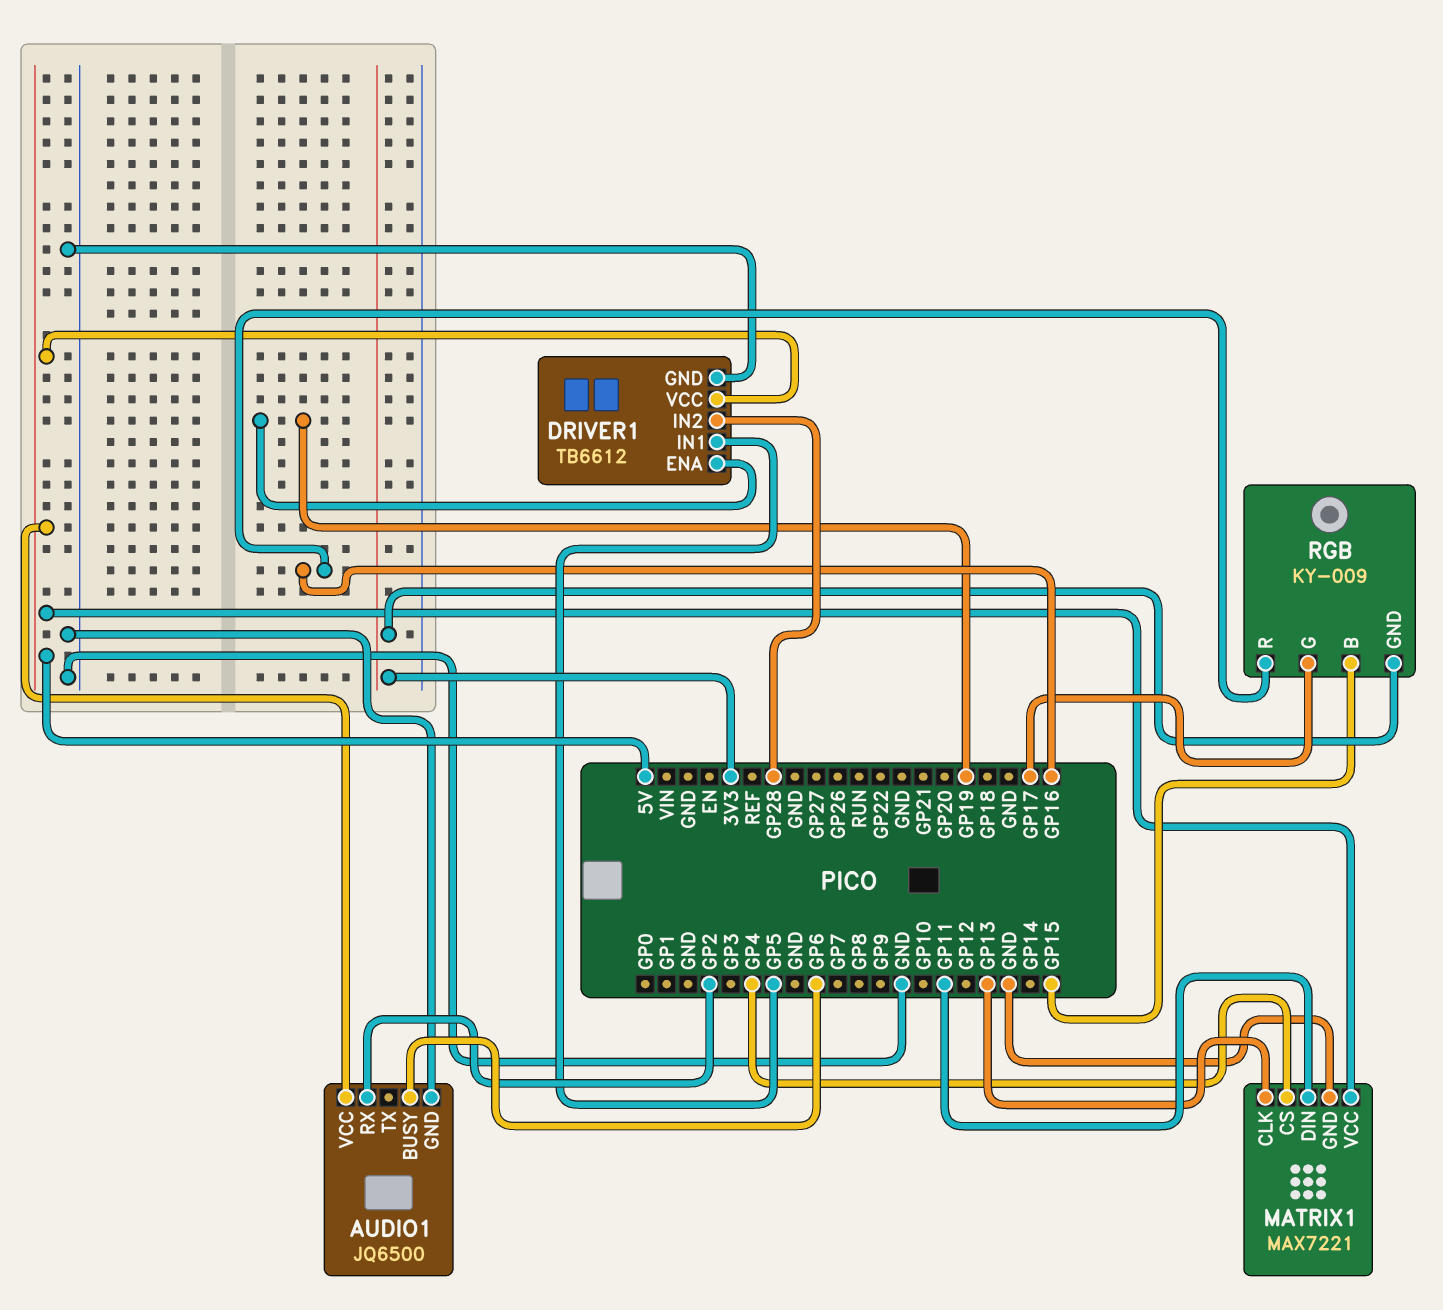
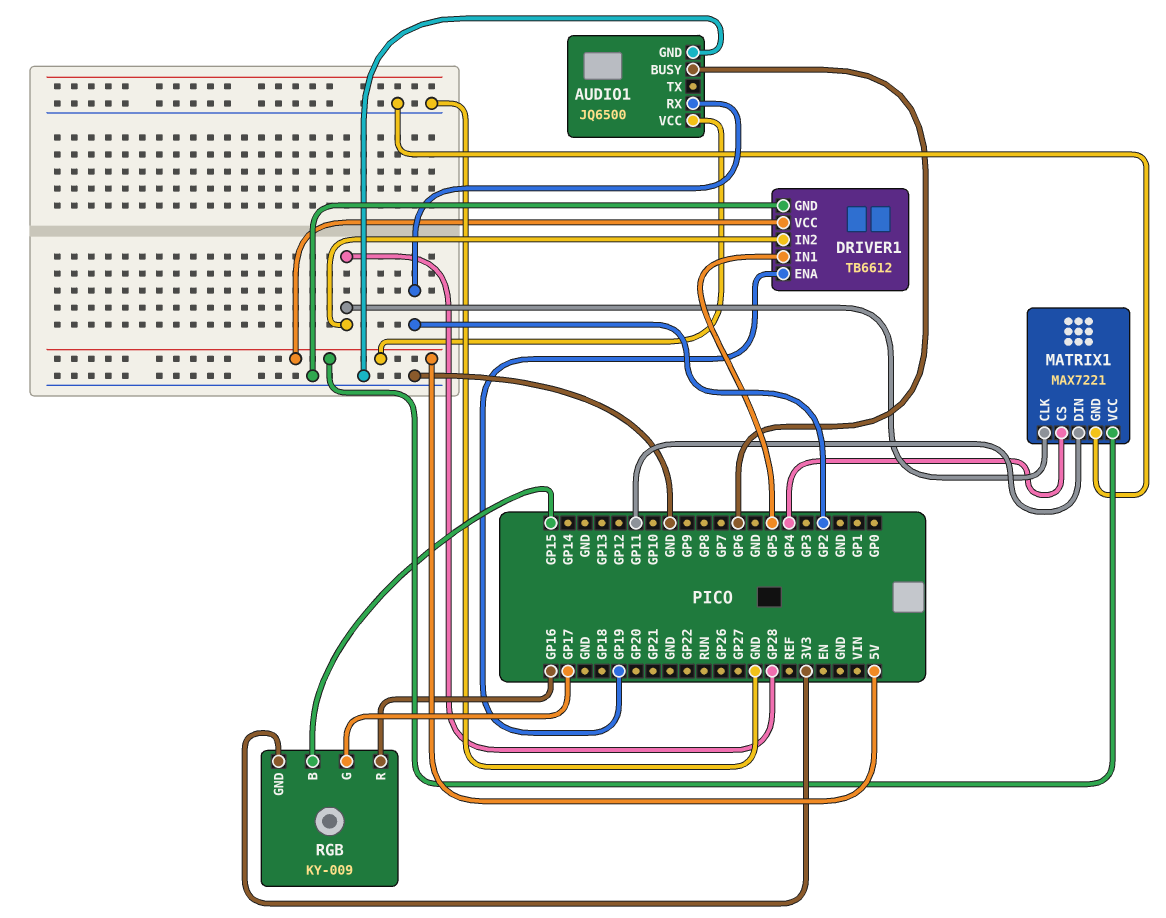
MATRIX1 pin CLK: GP13 -> GP28

